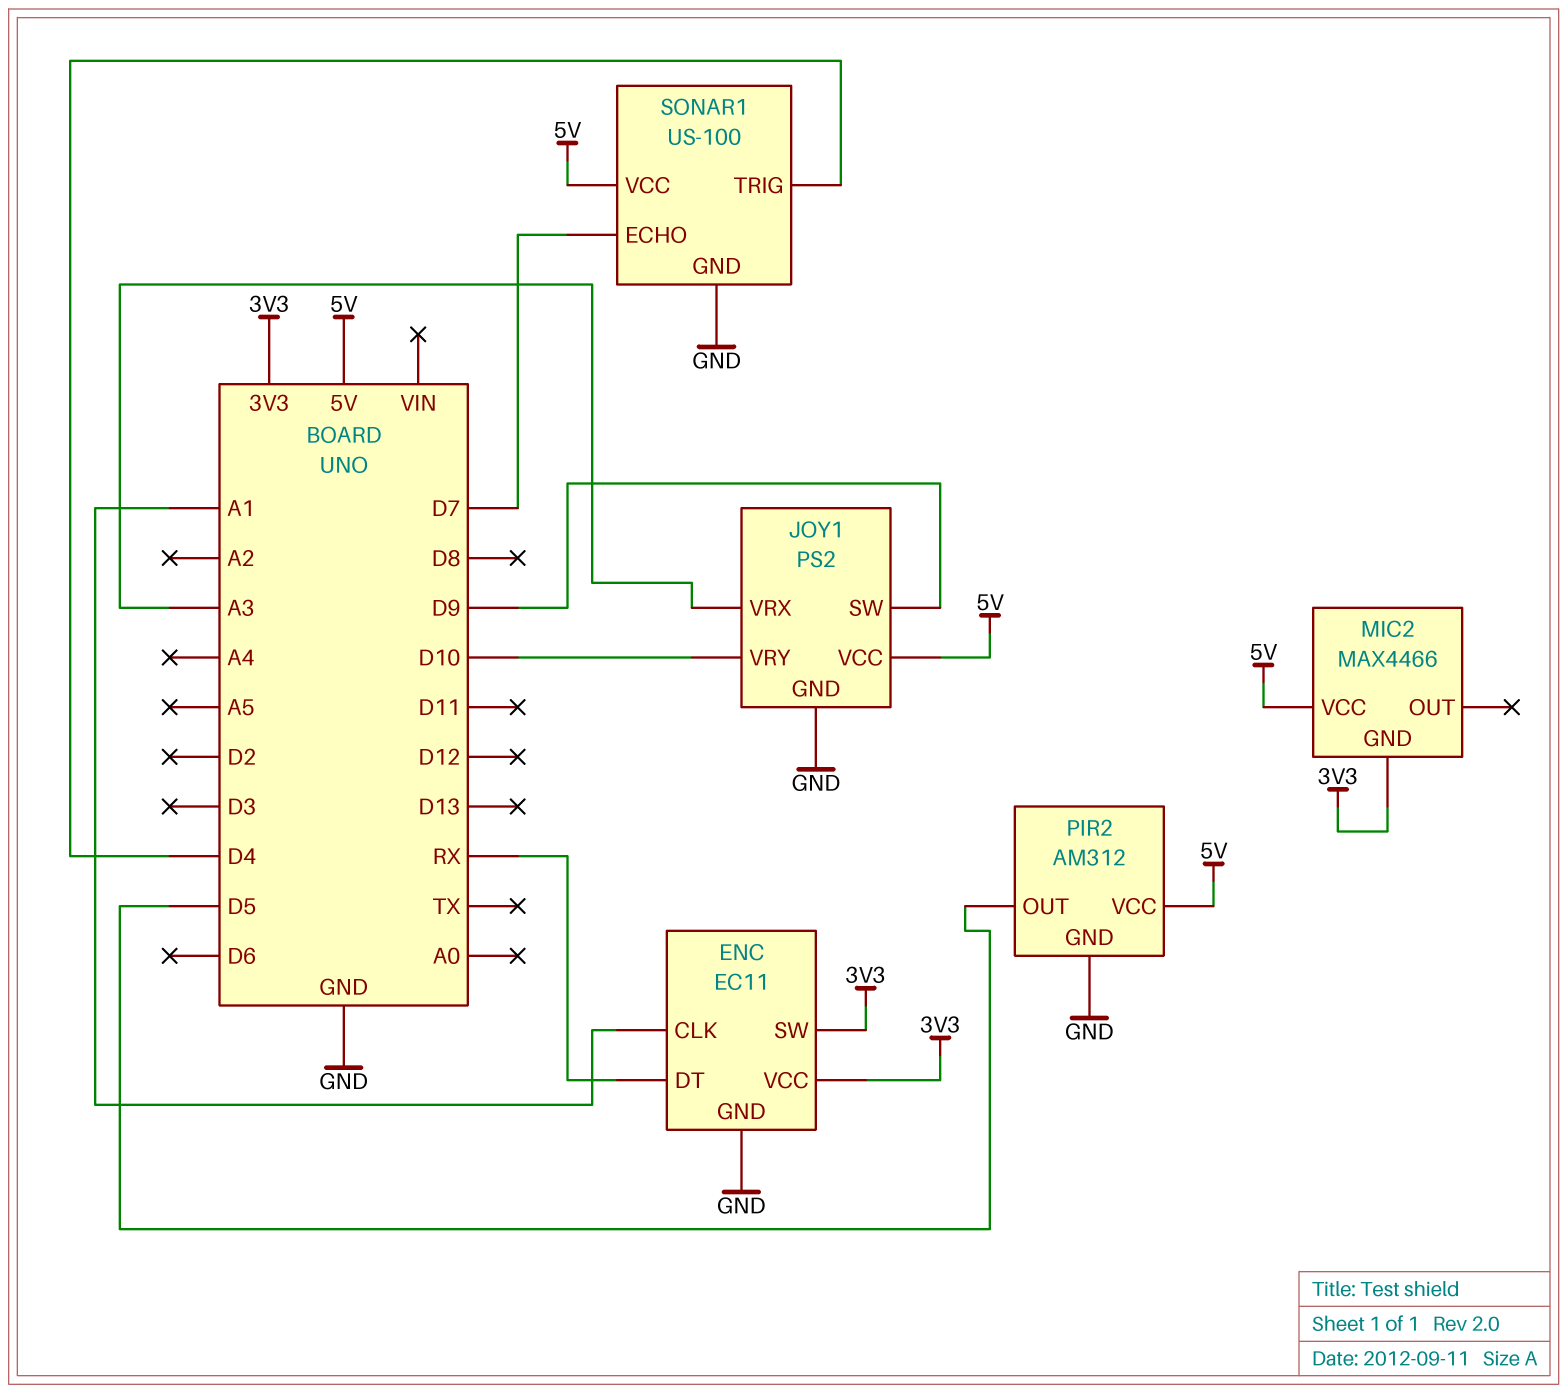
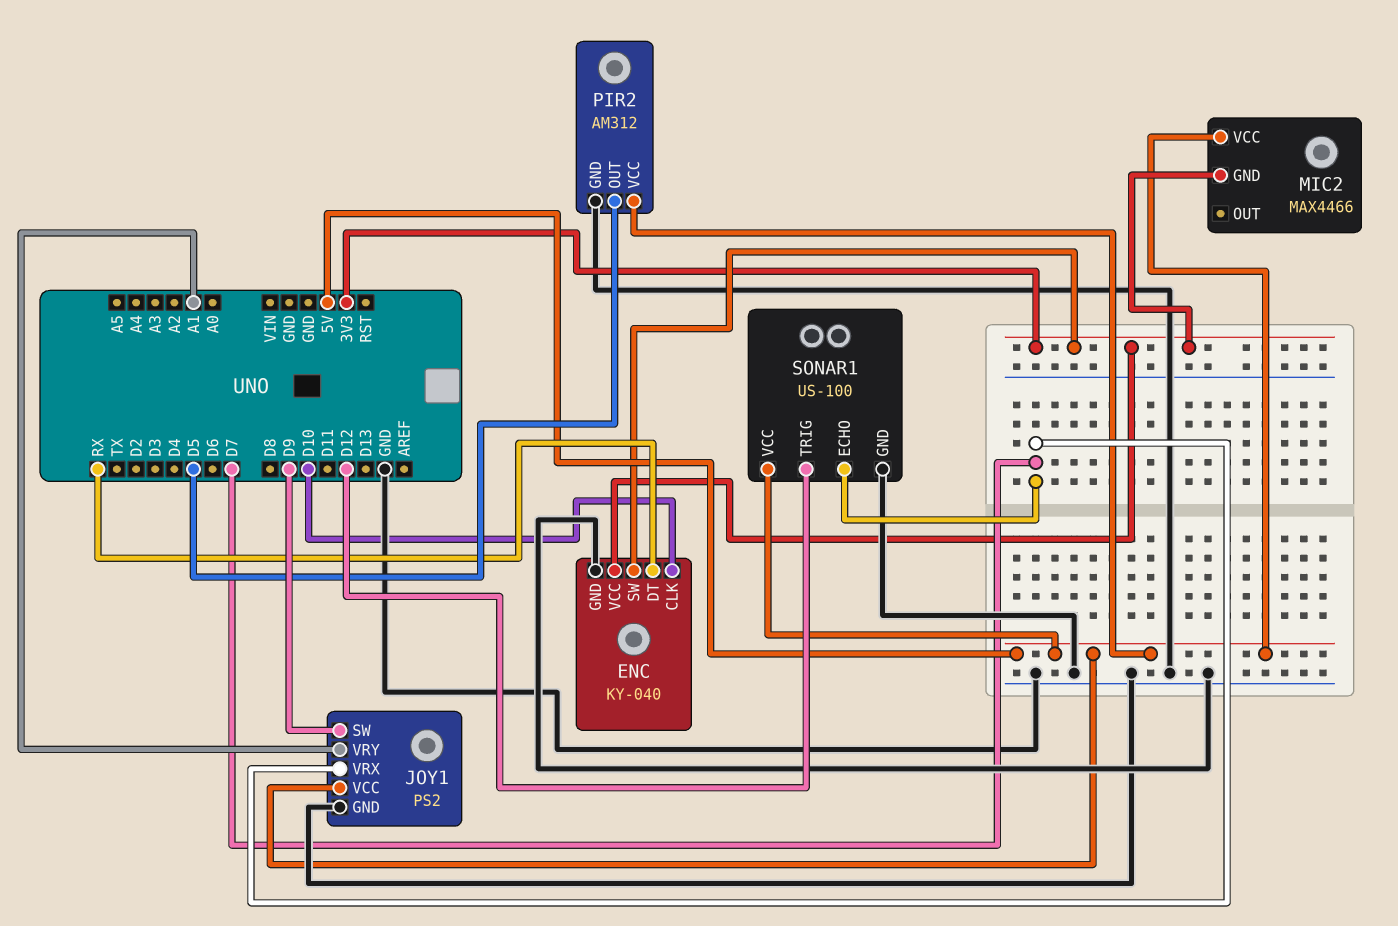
ENC: EC11 -> KY-040
ENC pin CLK: A1 -> D10
JOY1 pin VRX: A3 -> D7
JOY1 pin VRY: D10 -> A1
SONAR1 pin TRIG: D4 -> D12

